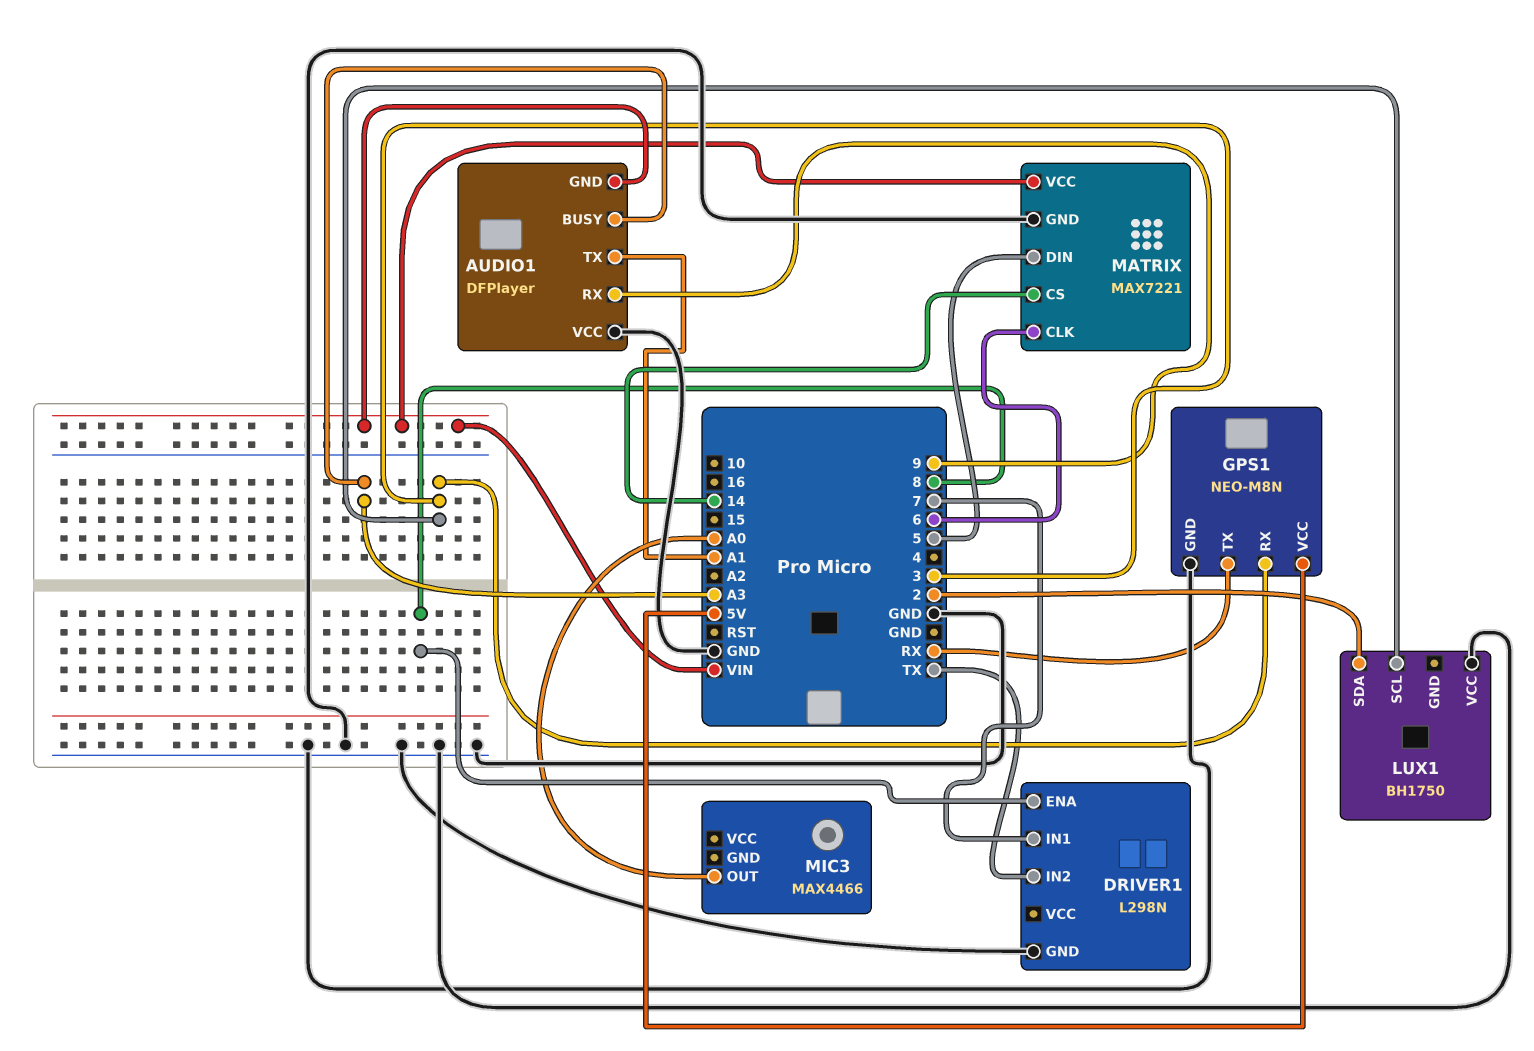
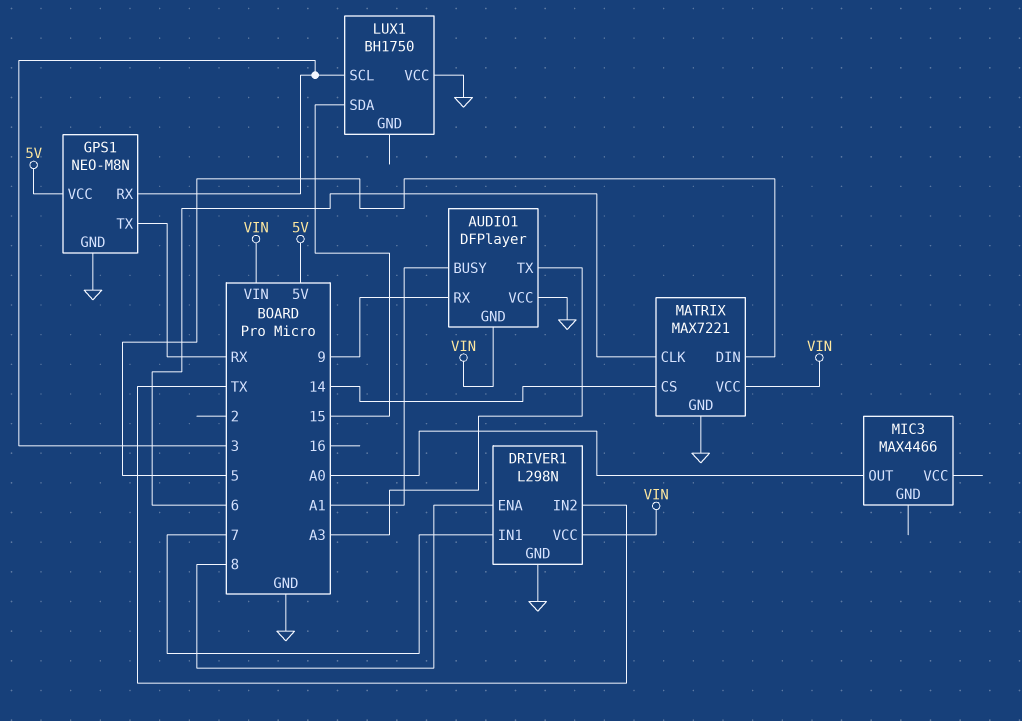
AUDIO1 pin BUSY: A3 -> A1
AUDIO1 pin TX: A1 -> A3
DRIVER1 pin VCC: none -> VIN
LUX1 pin SDA: 2 -> 15

